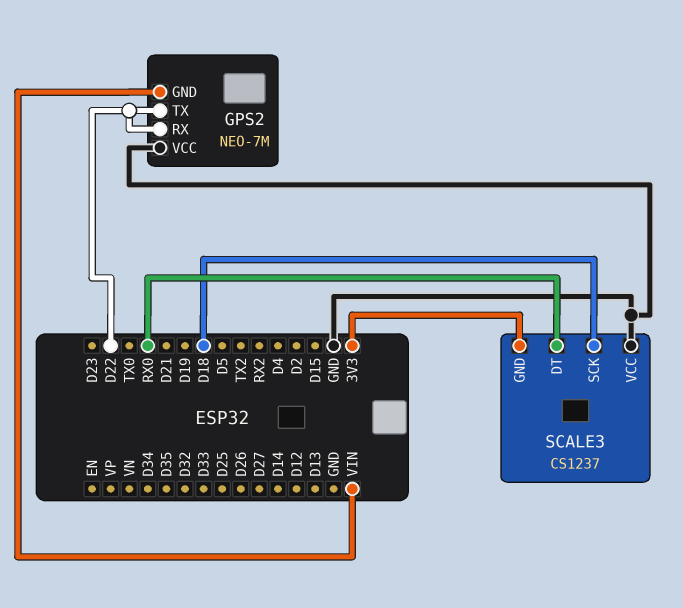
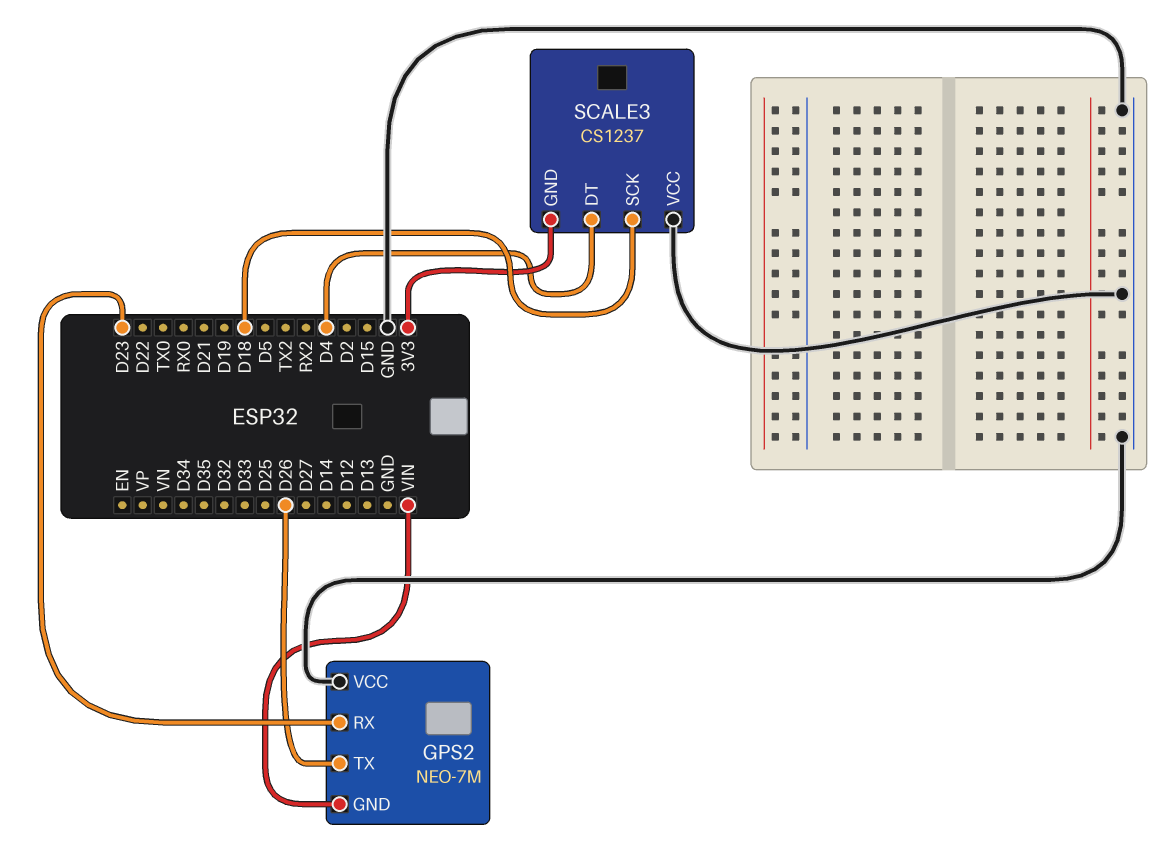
GPS2 pin RX: D22 -> D23
GPS2 pin TX: D22 -> D26
SCALE3 pin DT: RX0 -> D4

